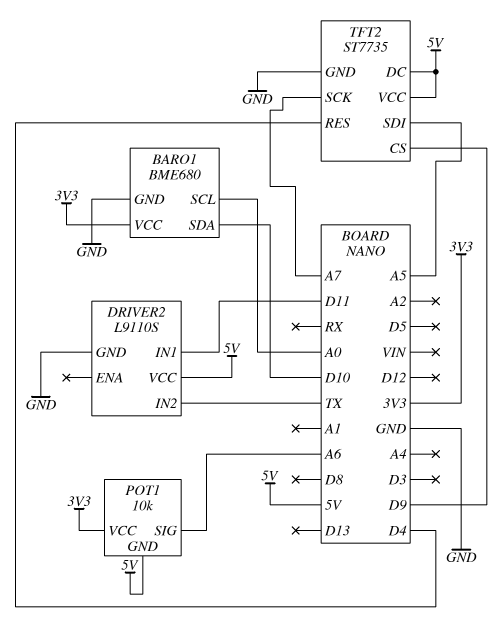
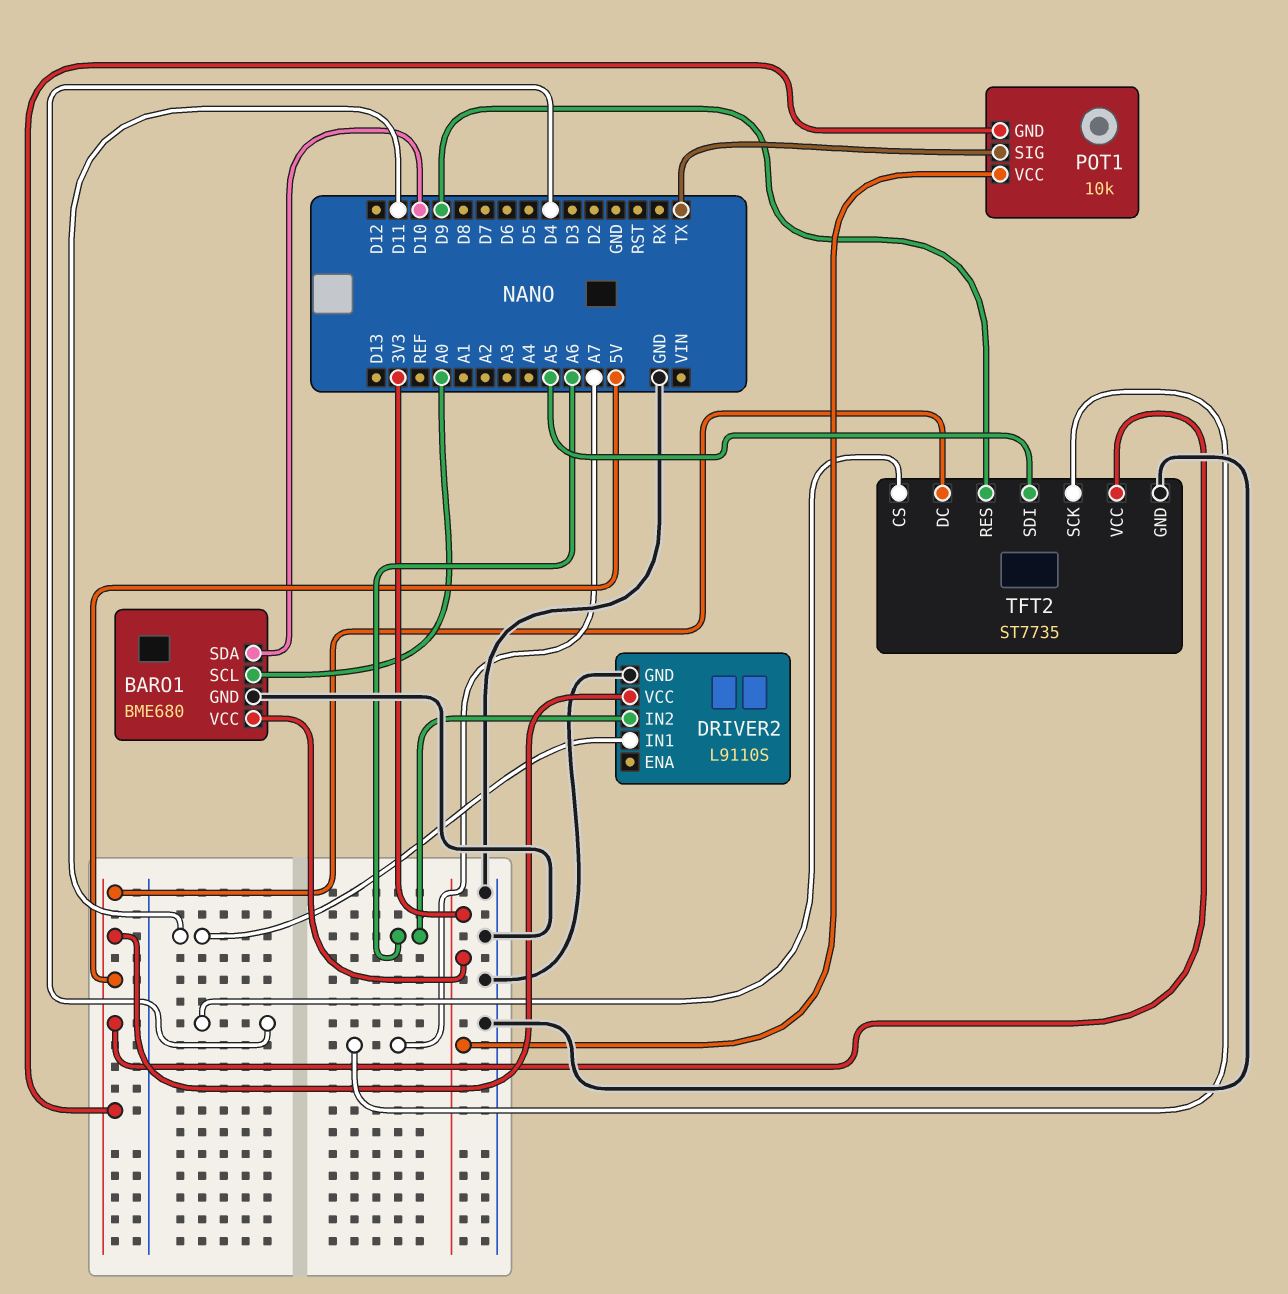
DRIVER2 pin IN2: TX -> A6
POT1 pin SIG: A6 -> TX
TFT2 pin CS: D9 -> D4
TFT2 pin RES: D4 -> D9

